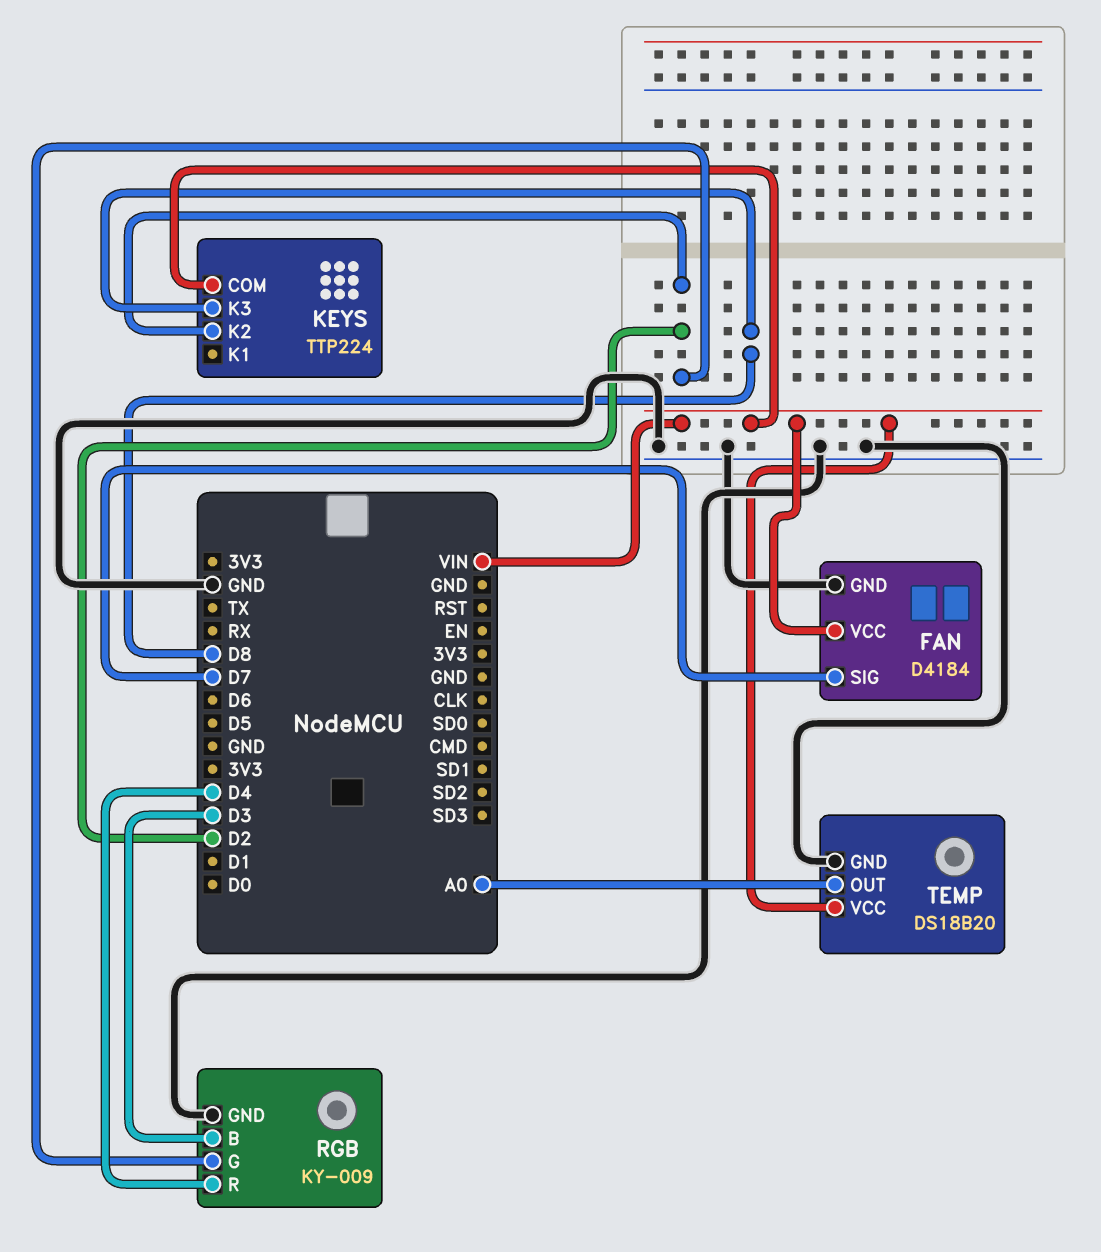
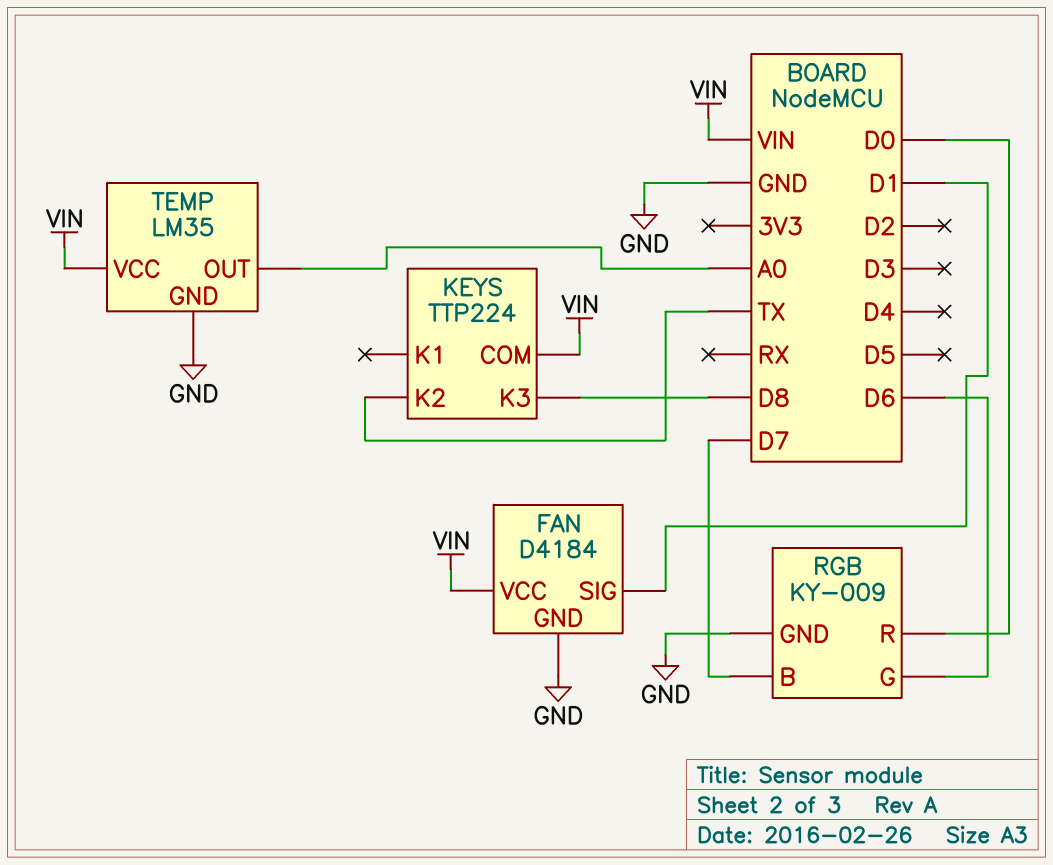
FAN pin SIG: D7 -> D1
KEYS pin K2: D2 -> TX
RGB pin B: D3 -> D7
RGB pin G: D2 -> D6
RGB pin R: D4 -> D0
TEMP: DS18B20 -> LM35

